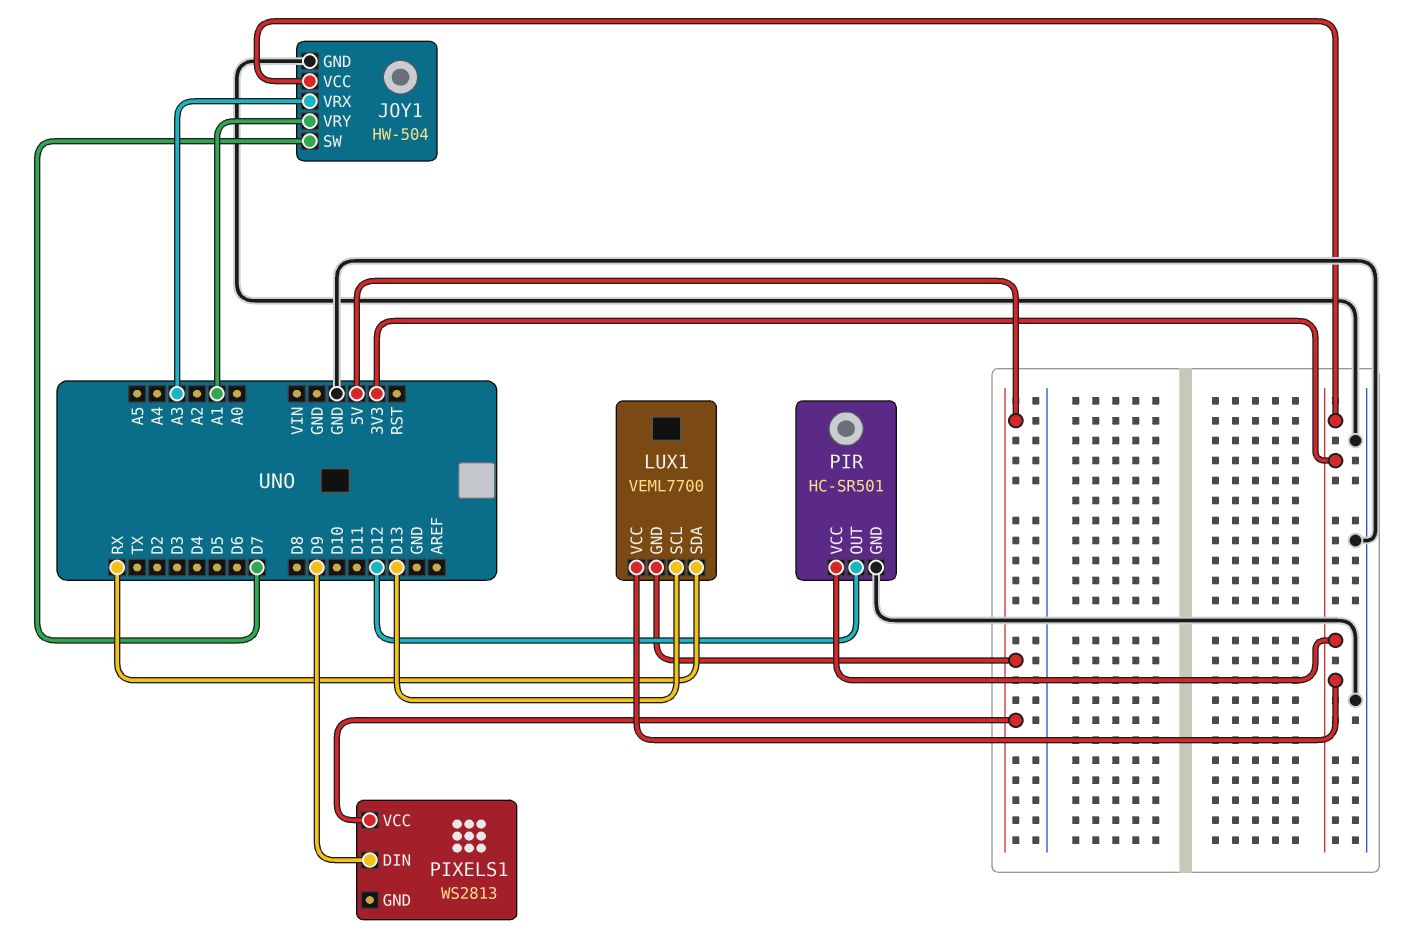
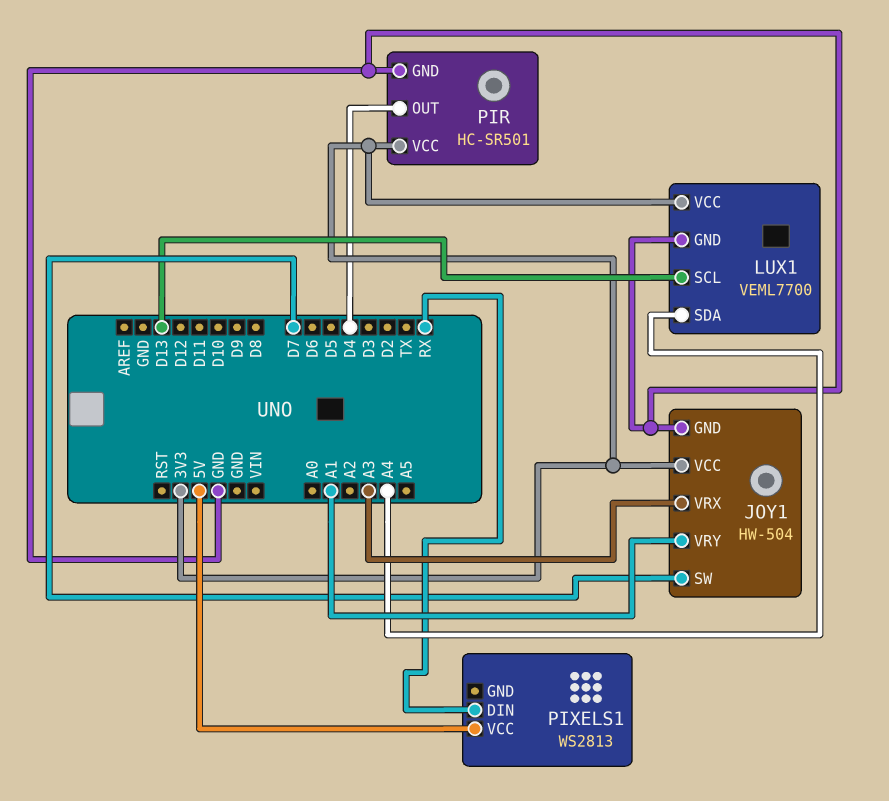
LUX1 pin GND: 5V -> GND
LUX1 pin SDA: RX -> A4
PIR pin OUT: D12 -> D4
PIXELS1 pin DIN: D9 -> RX

